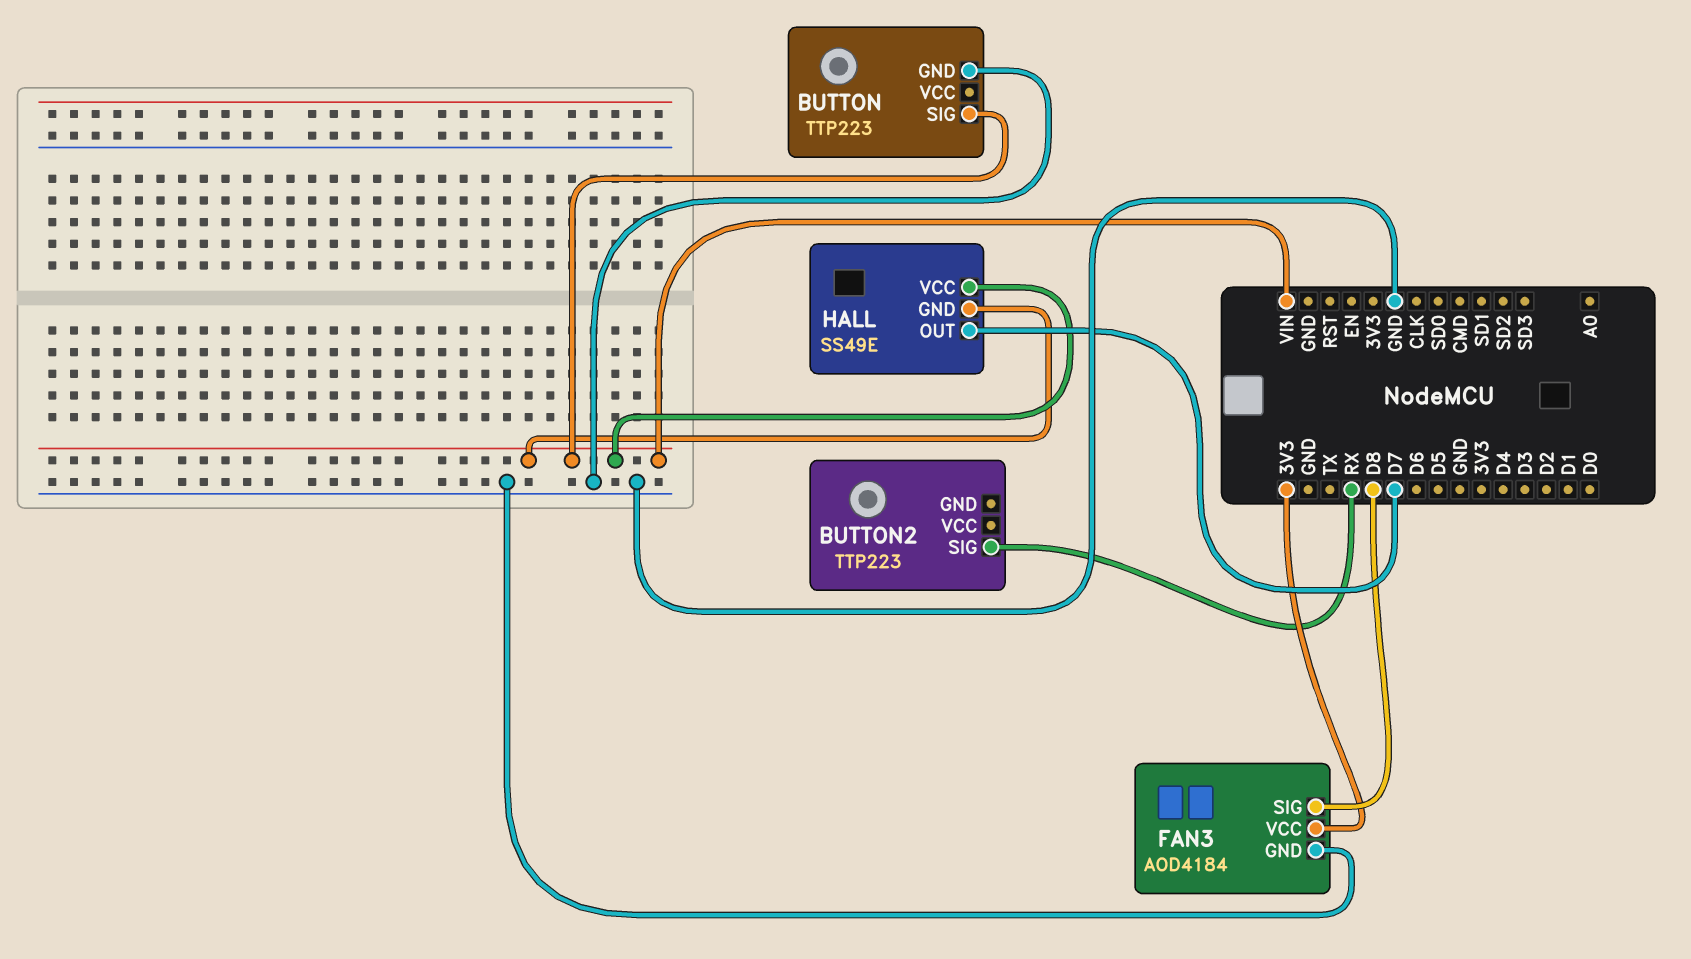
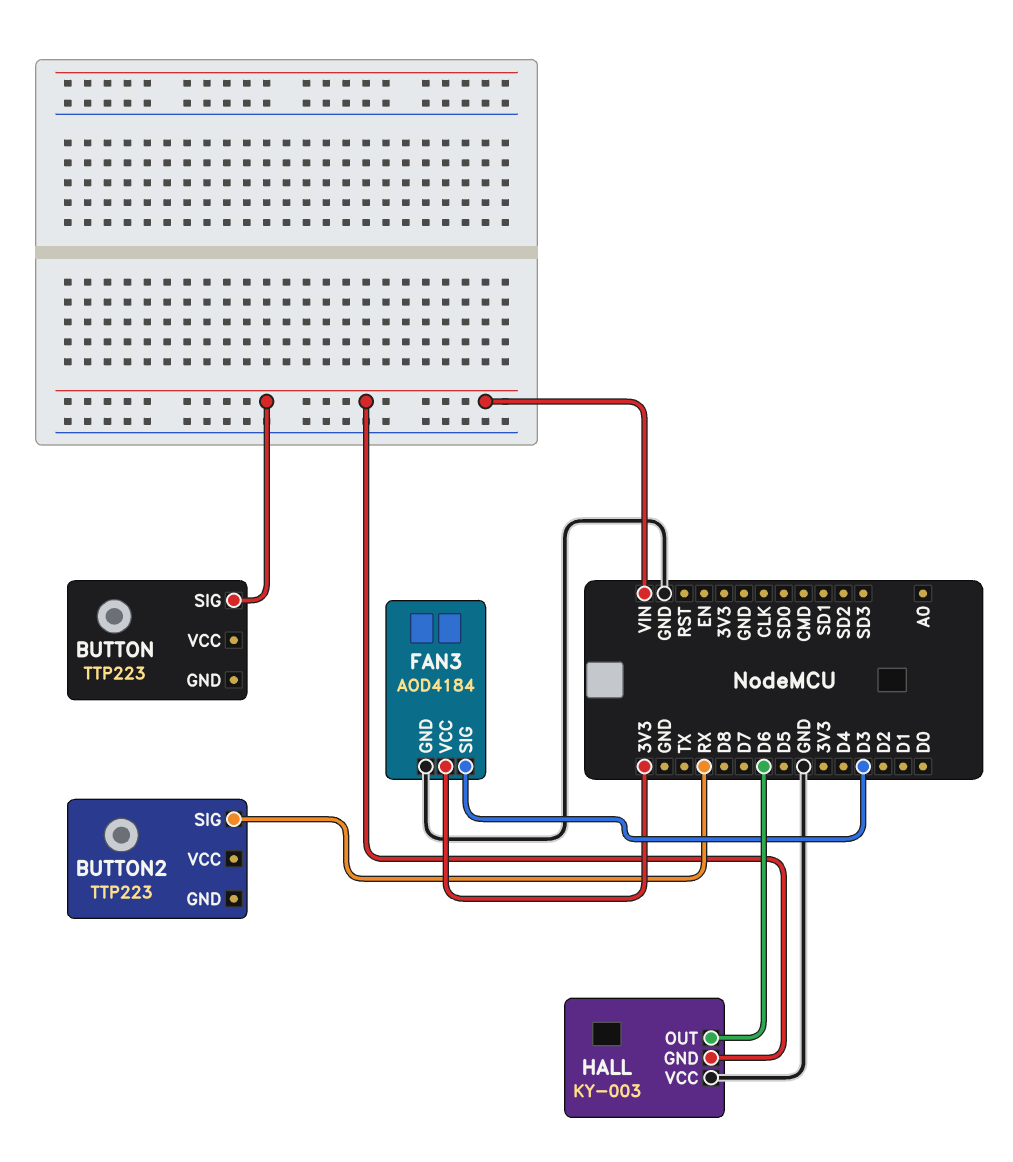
BUTTON pin GND: GND -> none
FAN3 pin SIG: D8 -> D3
HALL: SS49E -> KY-003
HALL pin OUT: D7 -> D6
HALL pin VCC: VIN -> GND

